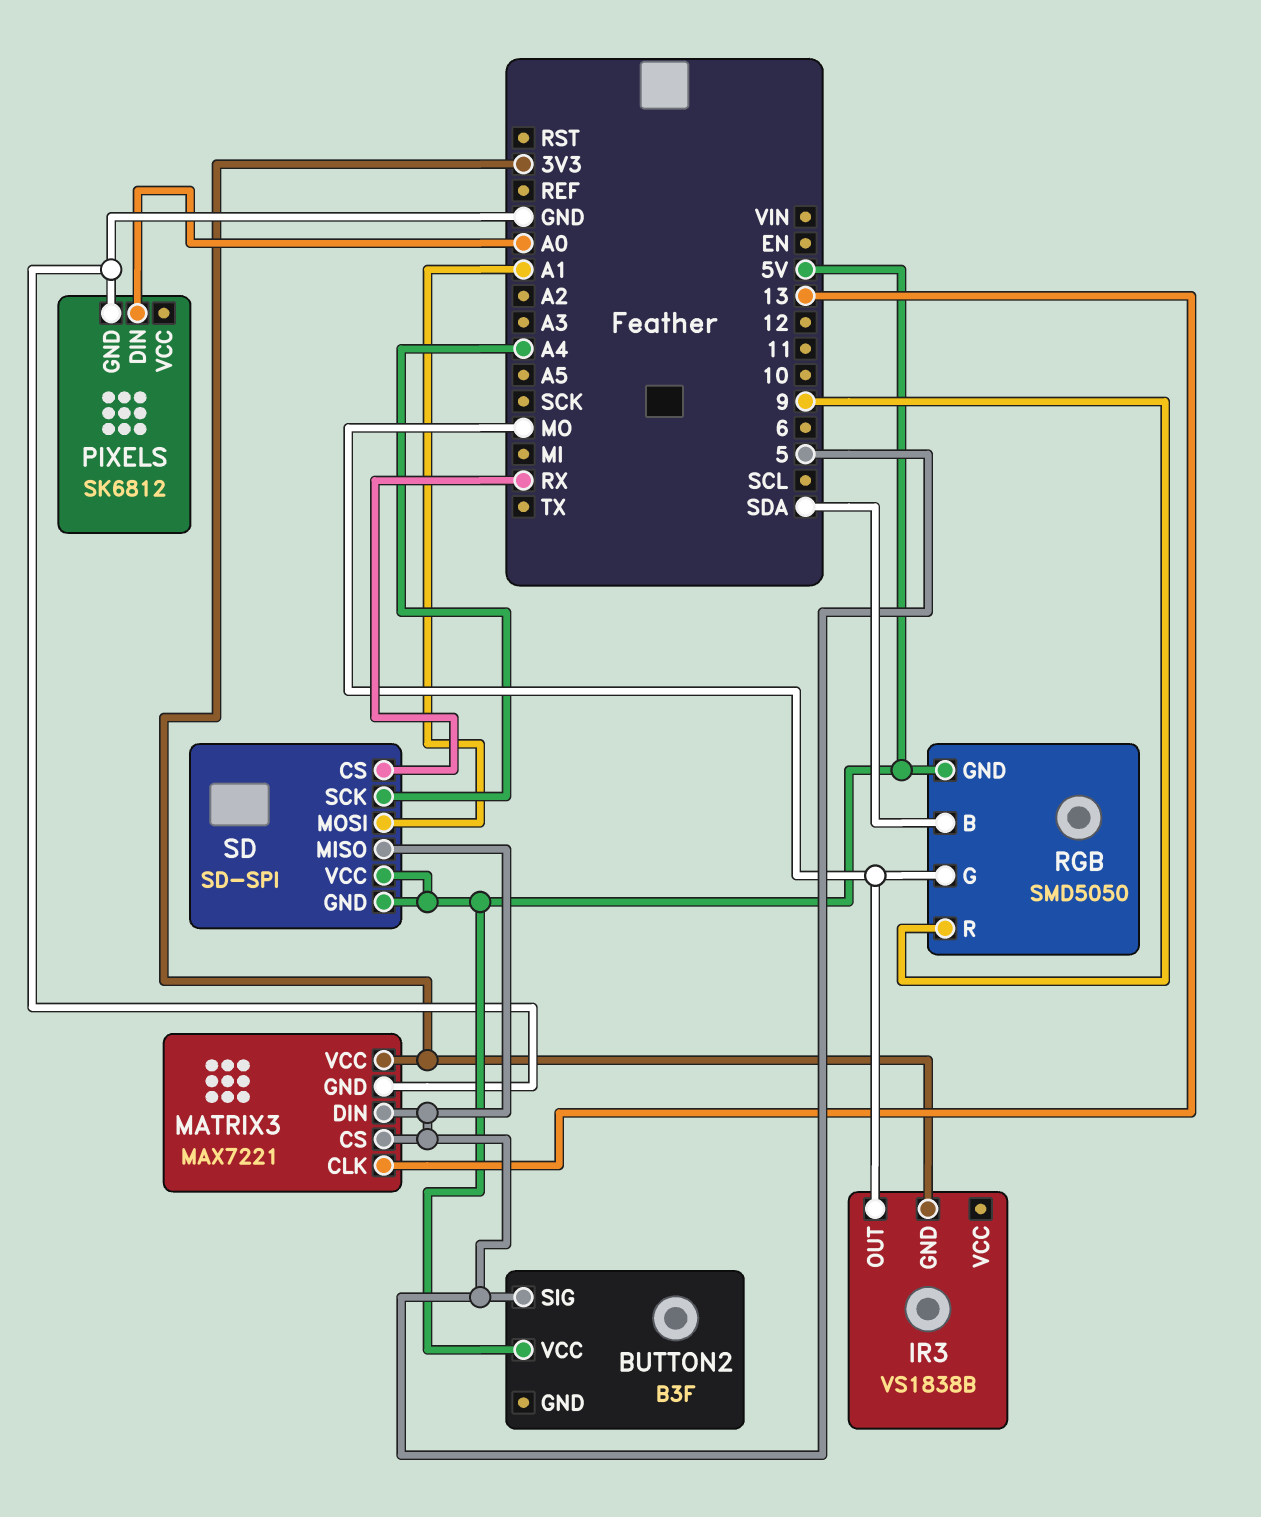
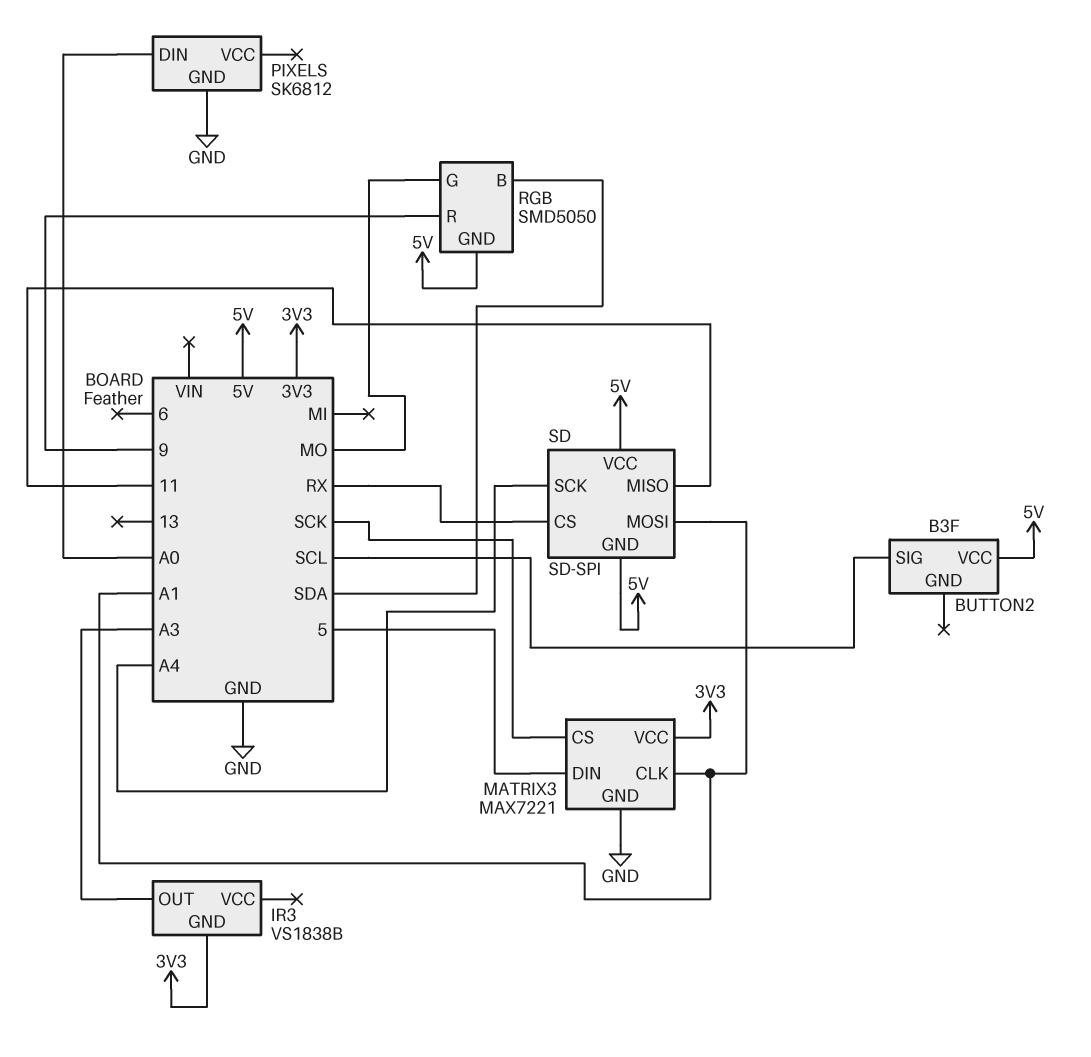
BUTTON2 pin SIG: 5 -> SCL
IR3 pin OUT: MO -> A3
MATRIX3 pin CLK: 13 -> A1
MATRIX3 pin CS: 5 -> SCK
SD pin MISO: 5 -> 11

